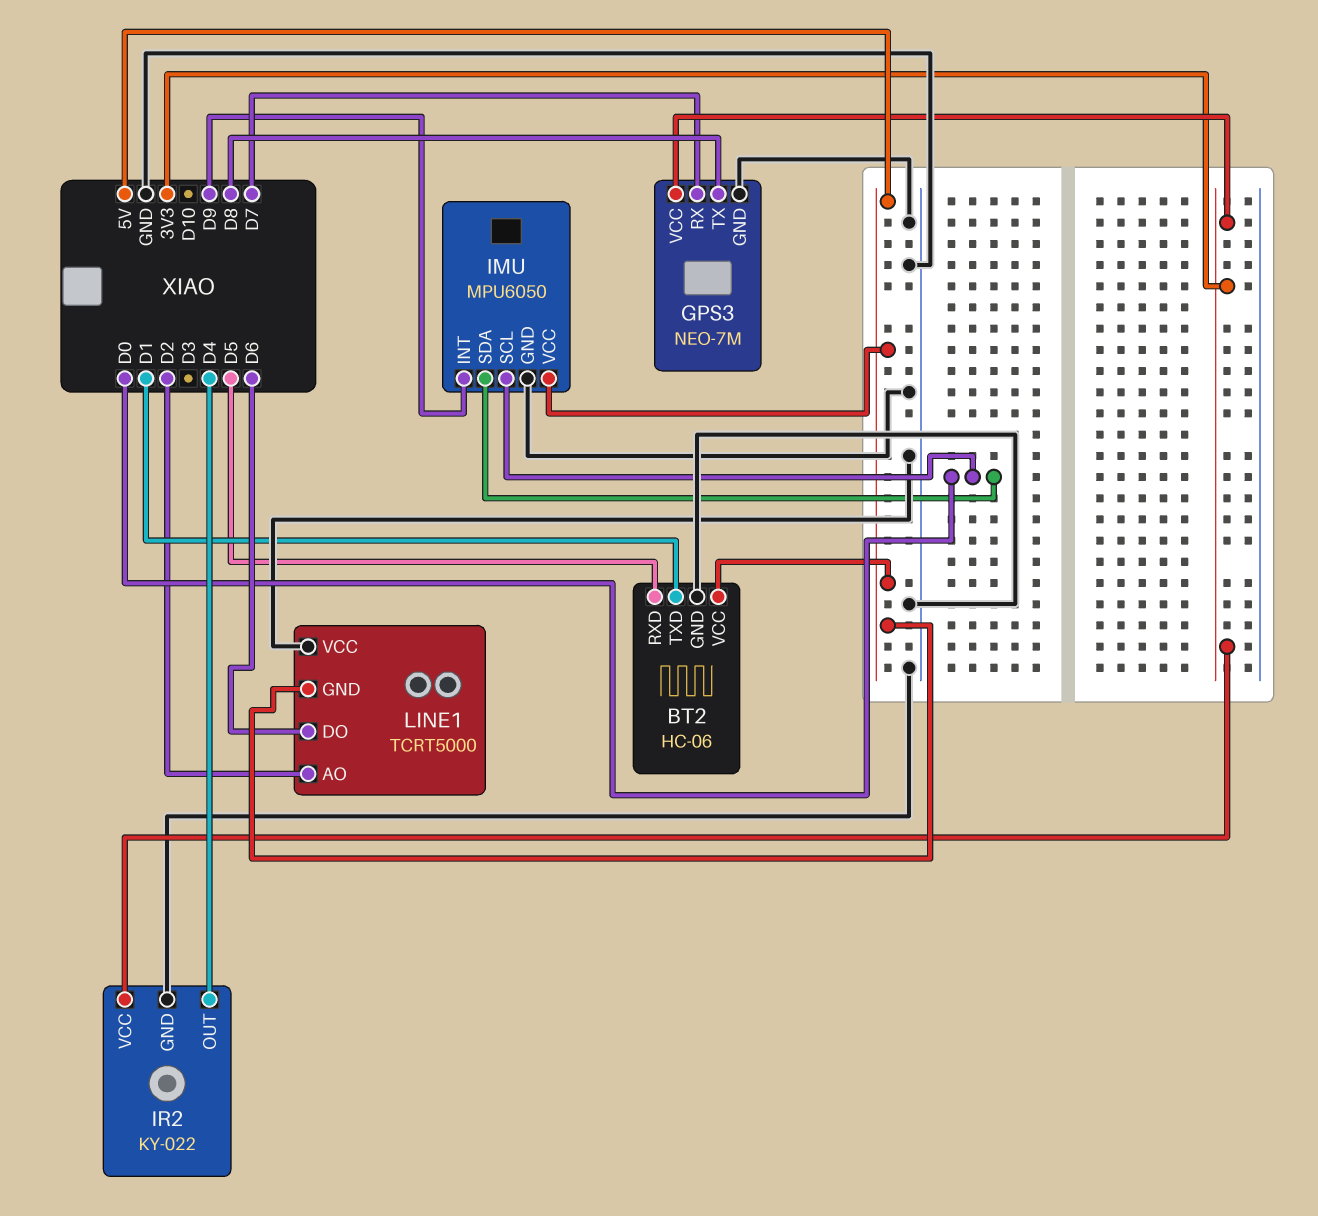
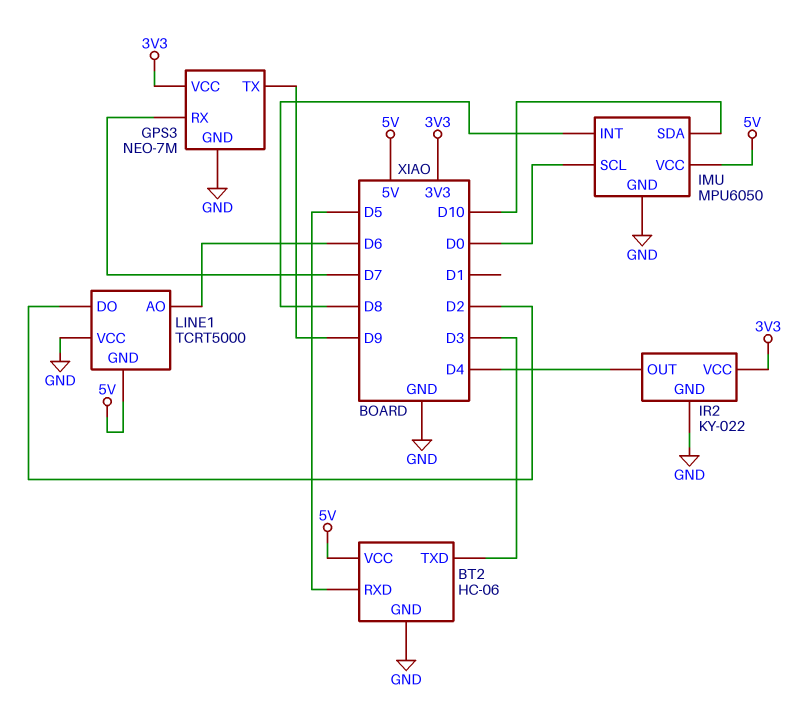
BT2 pin TXD: D1 -> D3
GPS3 pin TX: D8 -> D9
IMU pin INT: D9 -> D8
IMU pin SDA: D0 -> D10
LINE1 pin AO: D2 -> D6
LINE1 pin DO: D6 -> D2

